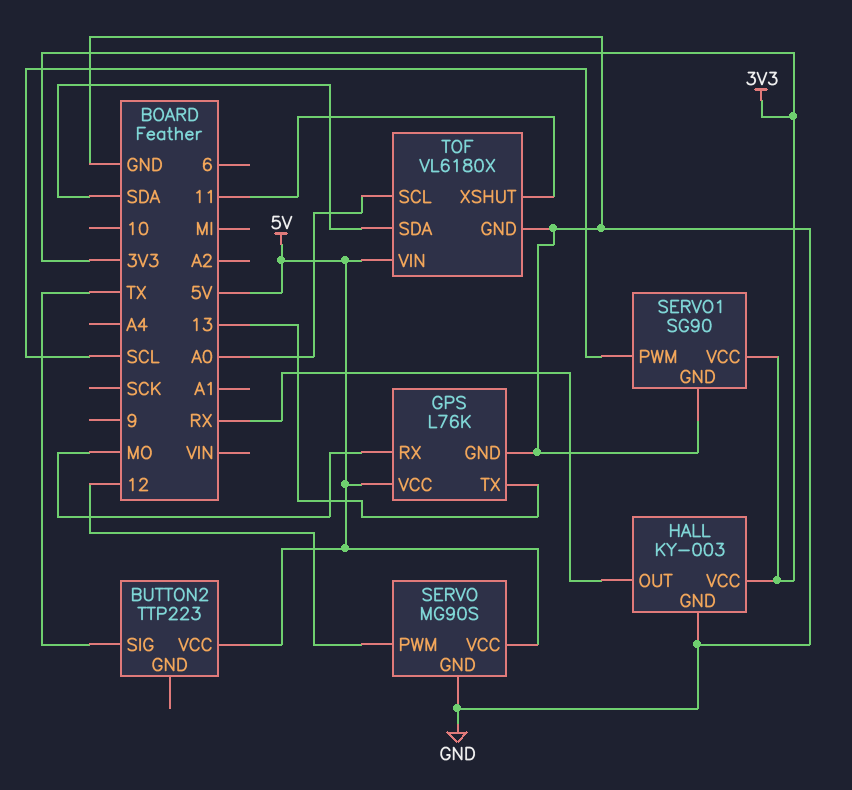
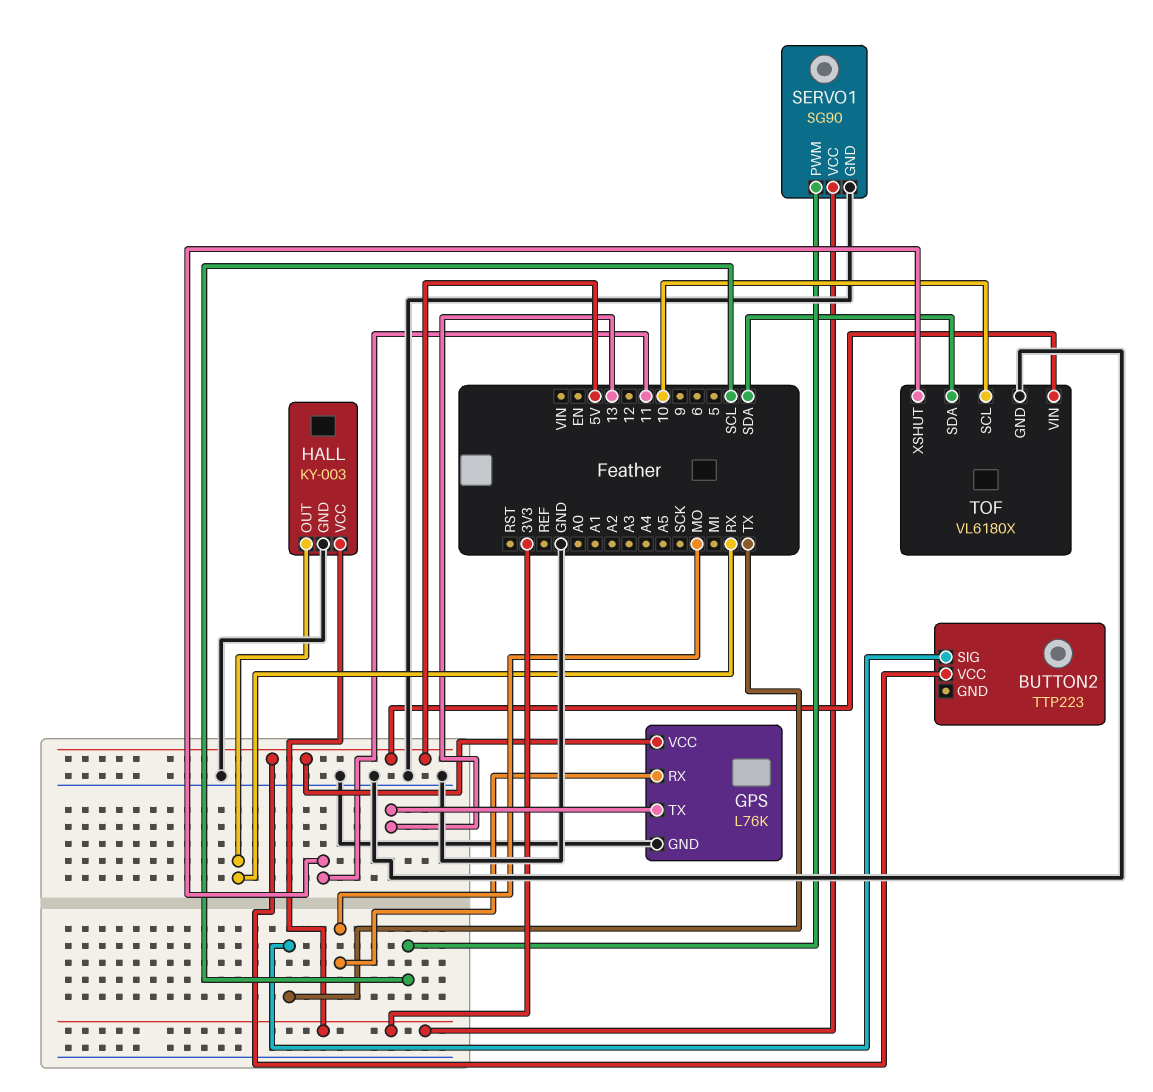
SERVO: MG90S -> none
SERVO pin GND: GND -> none
SERVO pin PWM: 12 -> none
SERVO pin VCC: 5V -> none
TOF pin SCL: A0 -> 10

